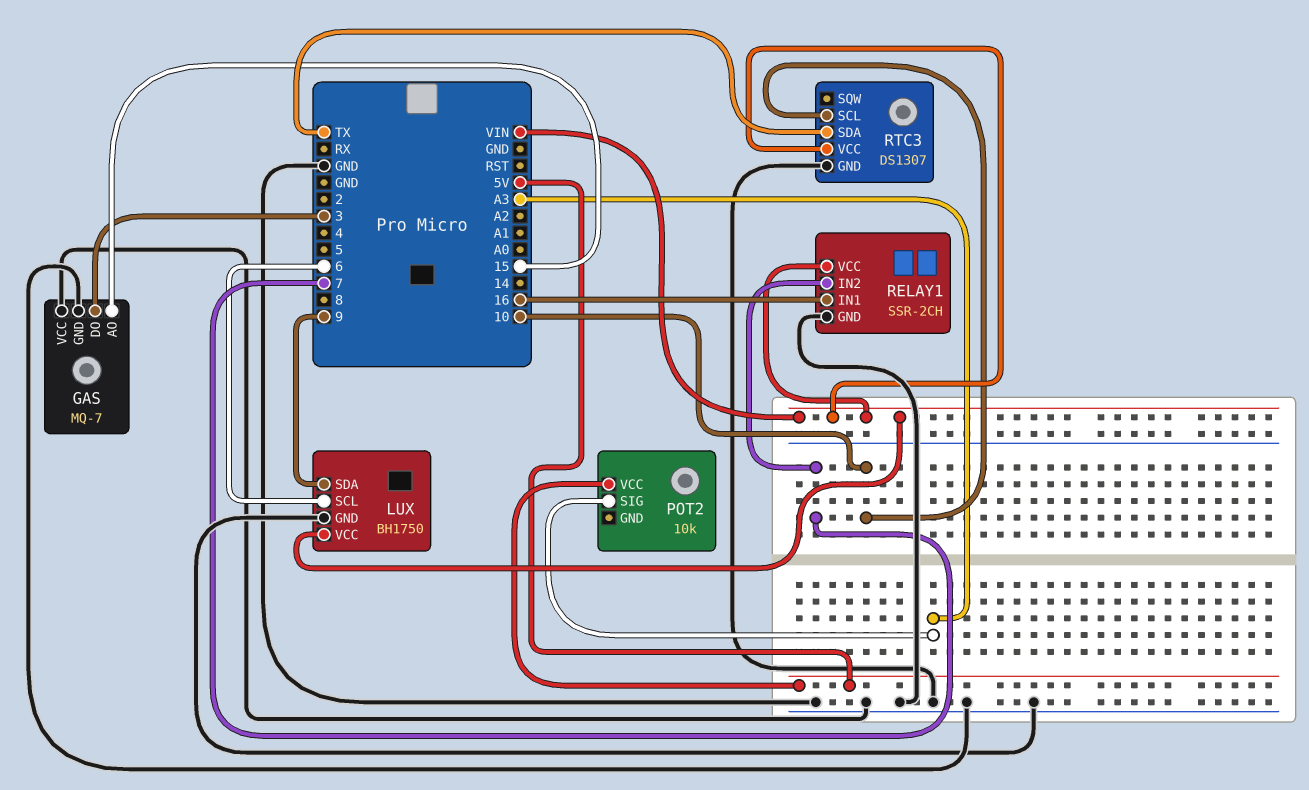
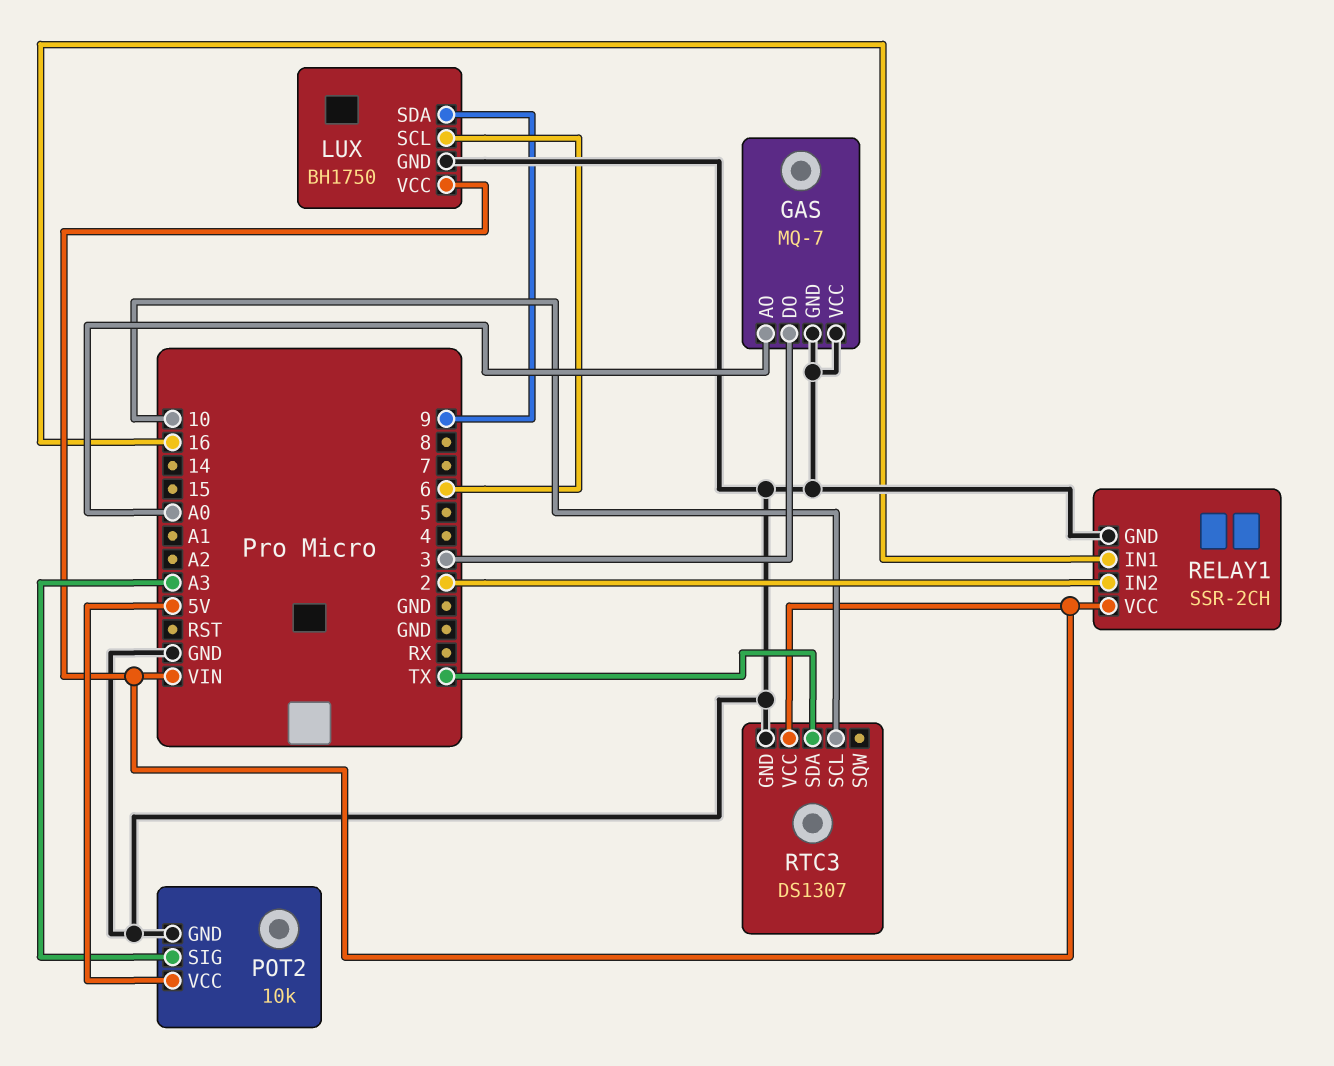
GAS pin AO: 15 -> A0
POT2 pin GND: none -> GND
RELAY1 pin IN2: 7 -> 2

